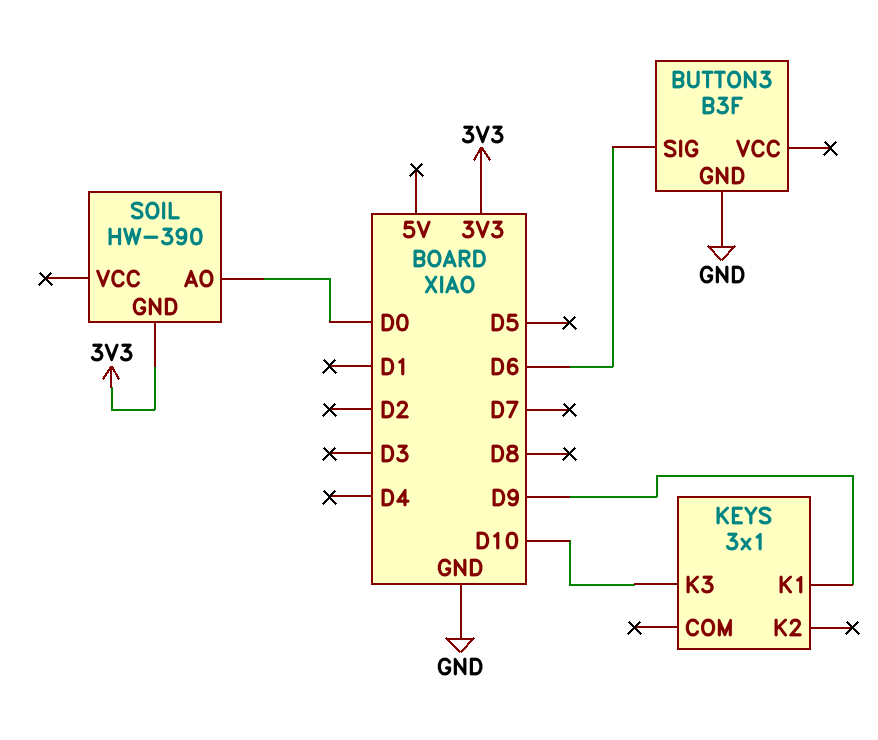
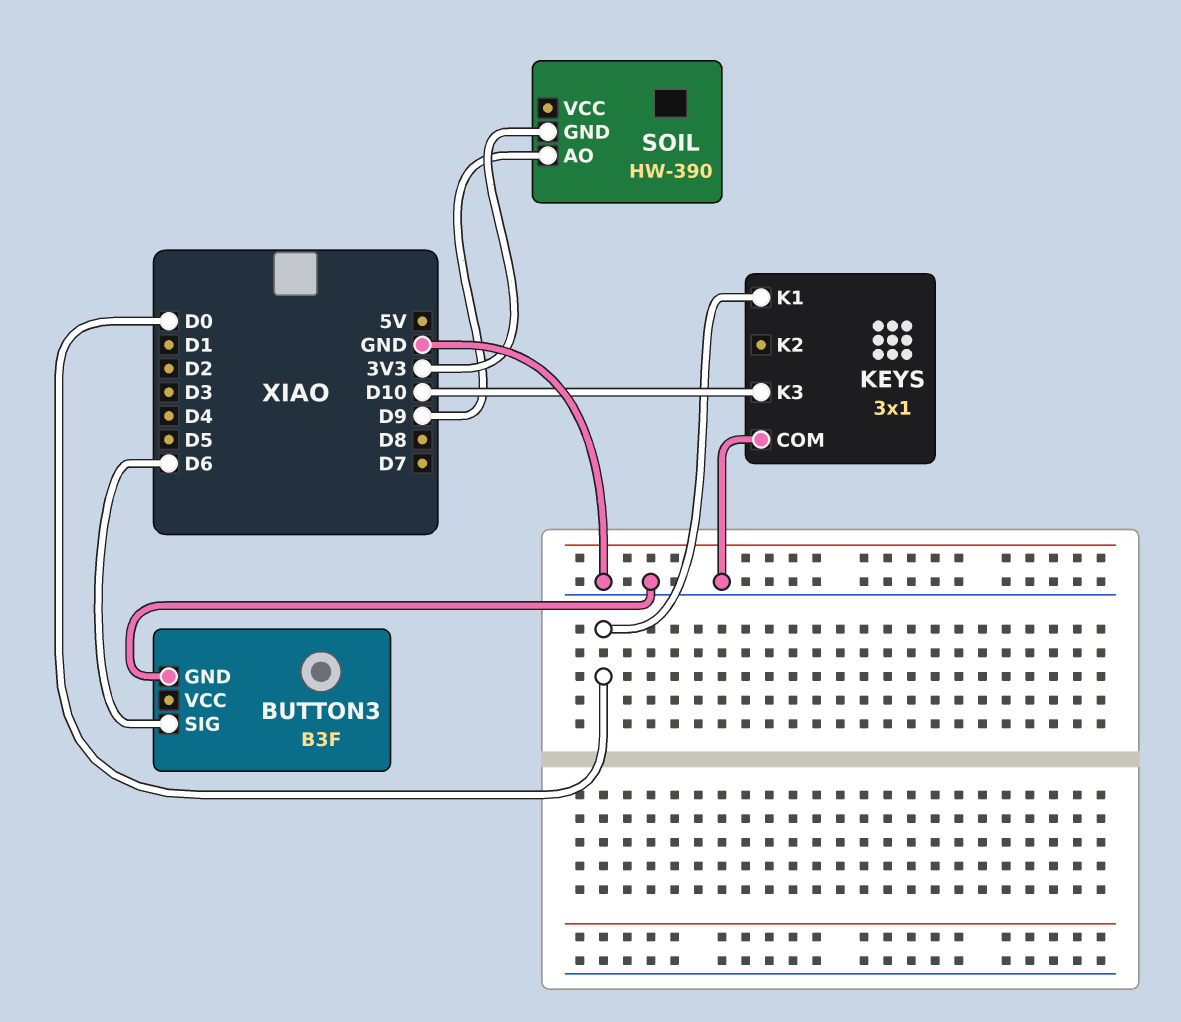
KEYS pin COM: none -> GND
KEYS pin K1: D9 -> D0
SOIL pin AO: D0 -> D9

